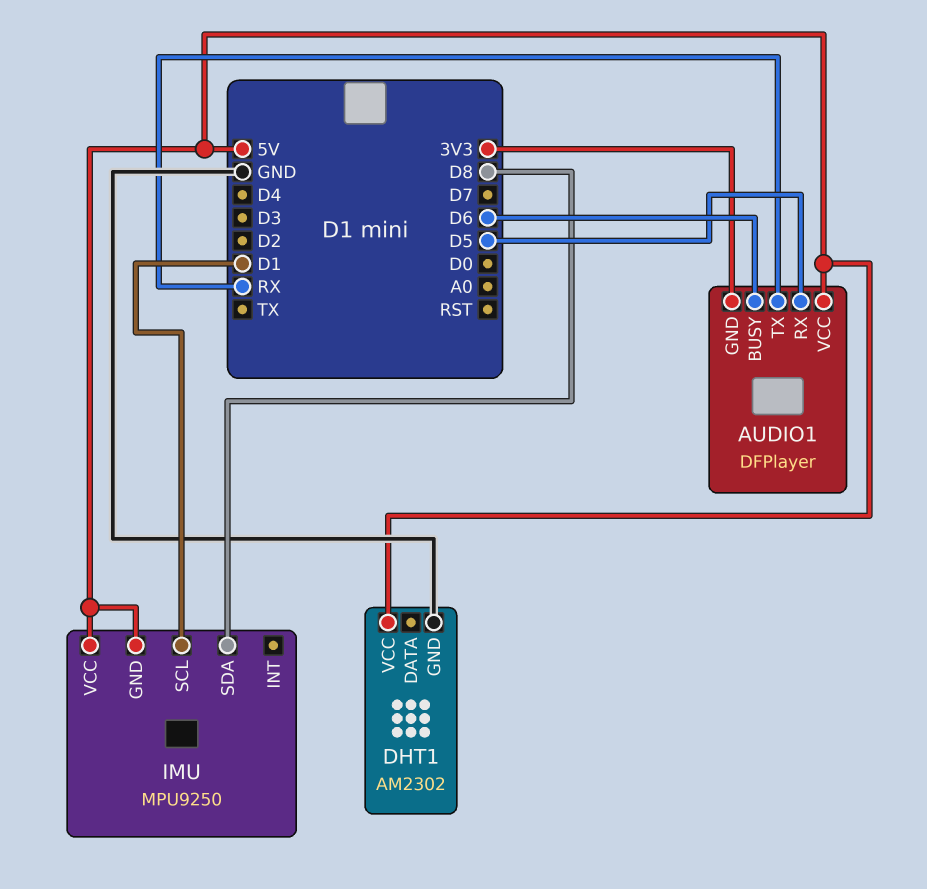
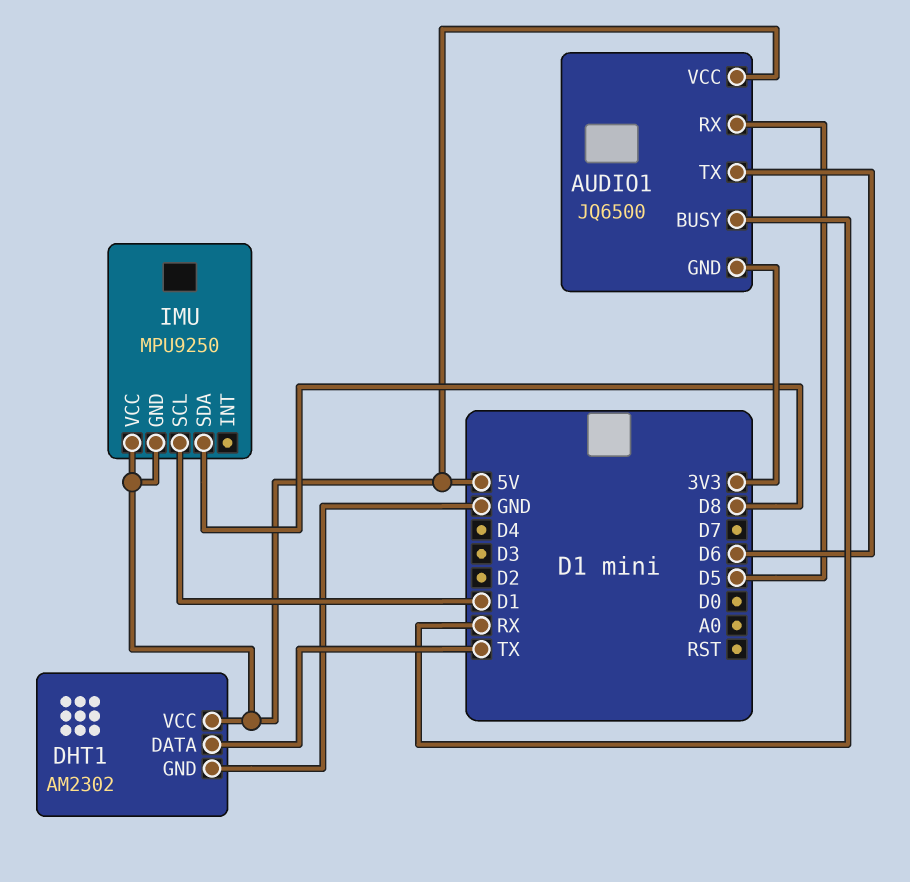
AUDIO1: DFPlayer -> JQ6500
AUDIO1 pin BUSY: D6 -> RX
AUDIO1 pin TX: RX -> D6
DHT1 pin DATA: none -> TX

